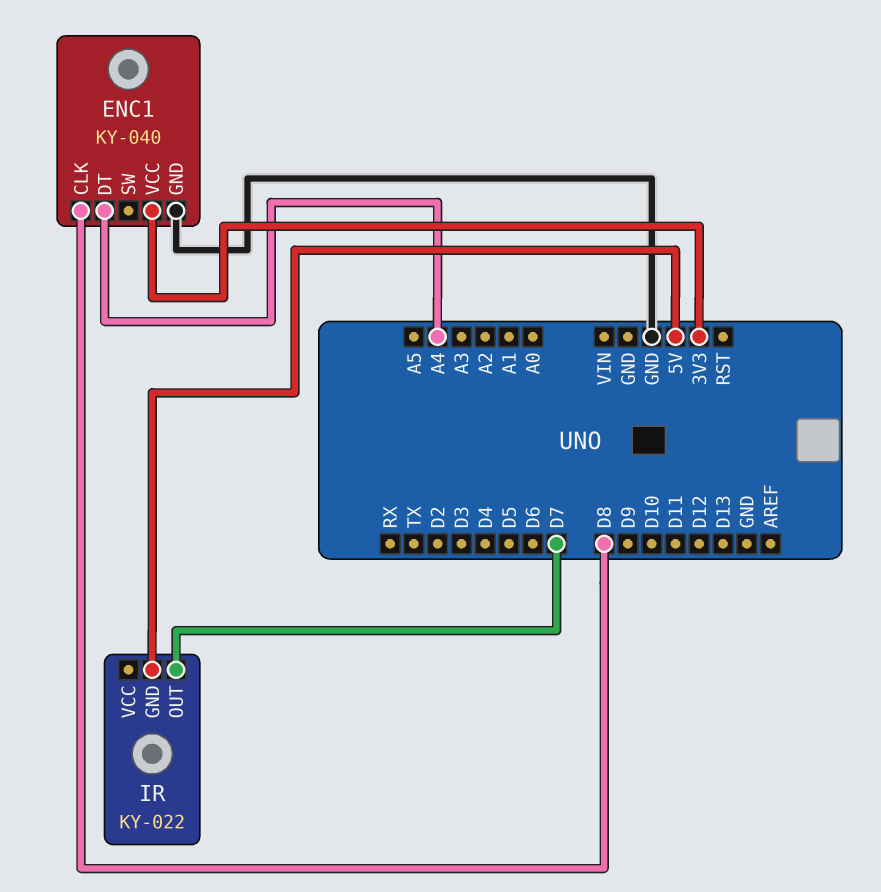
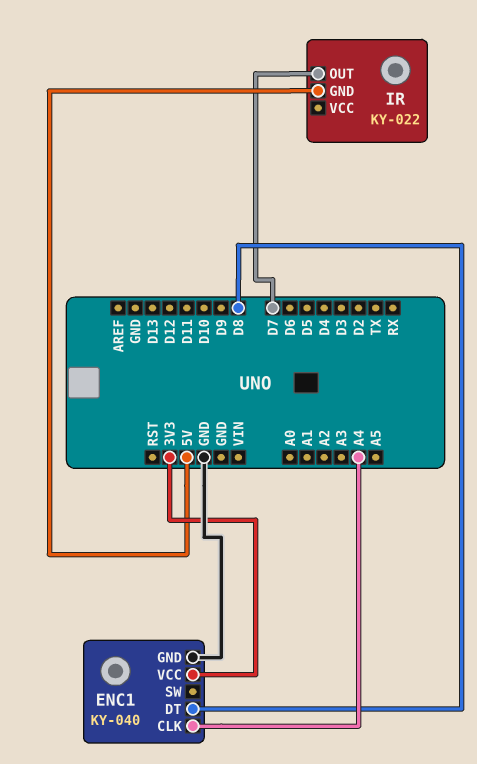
ENC1 pin CLK: D8 -> A4
ENC1 pin DT: A4 -> D8

